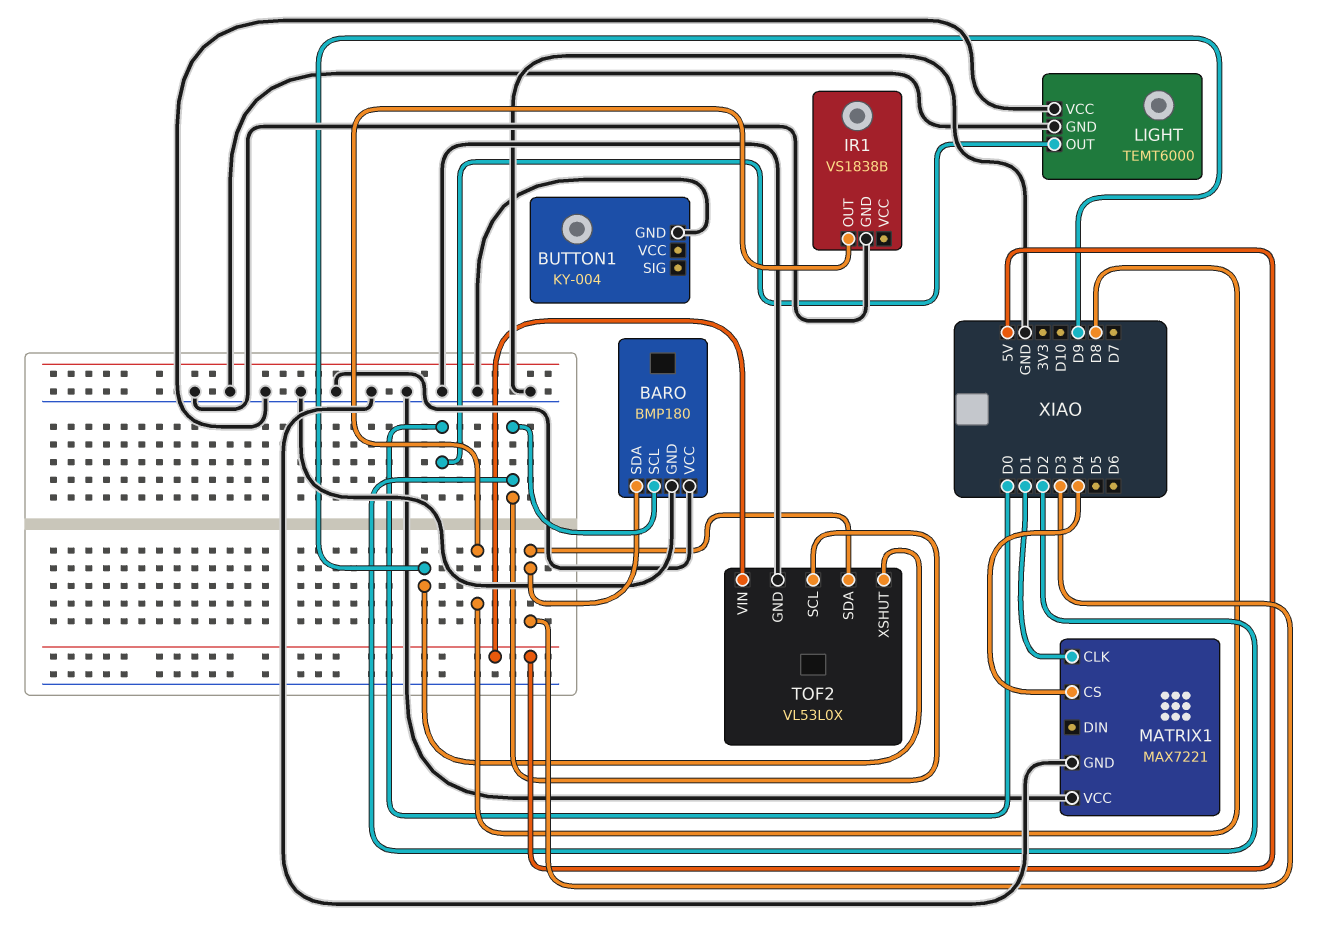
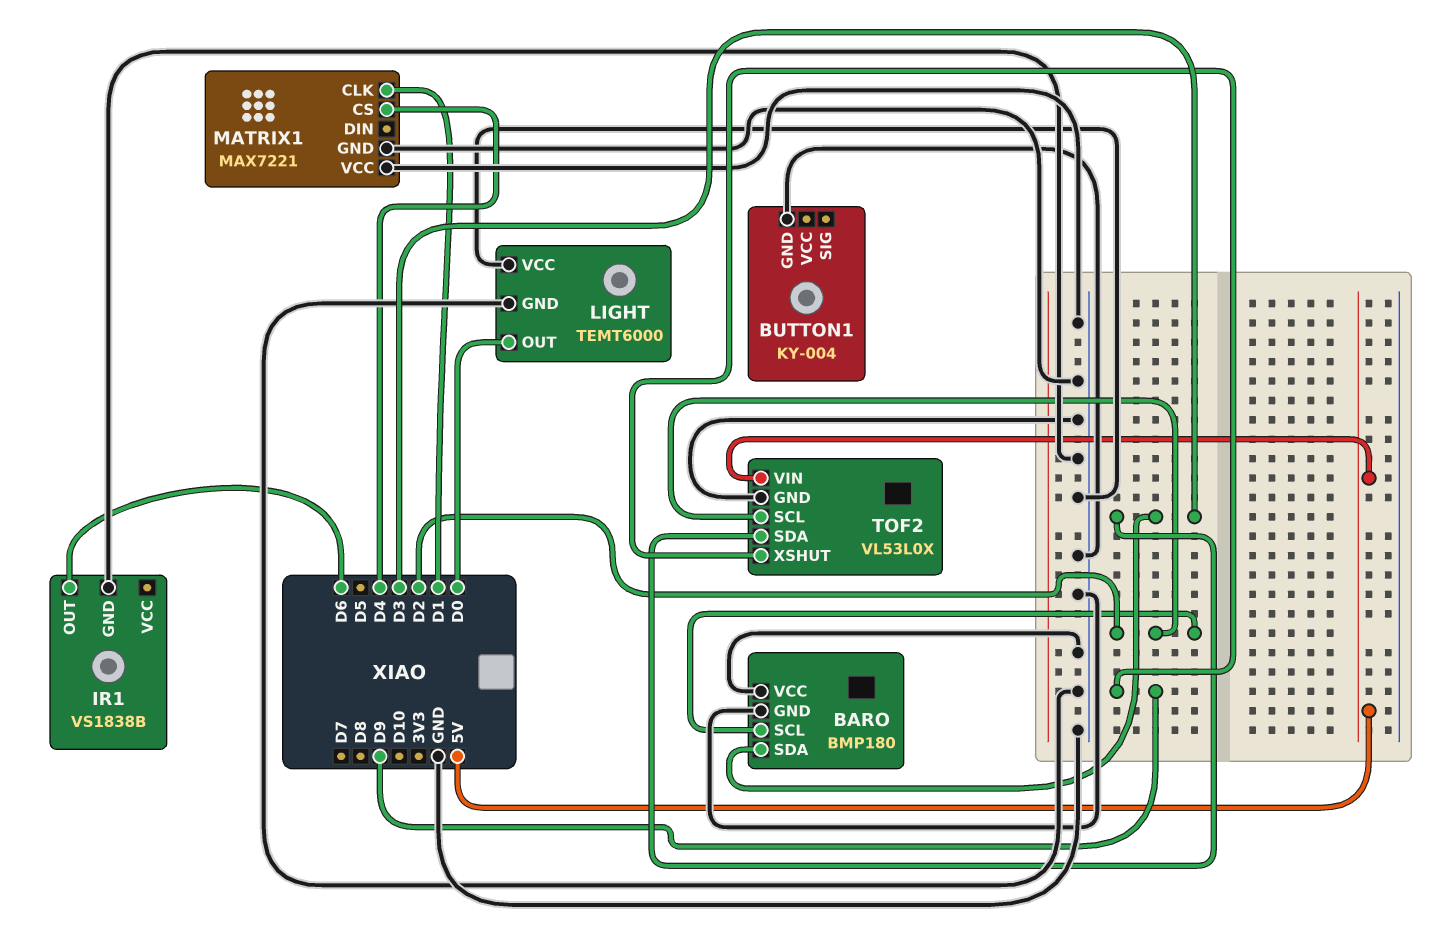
IR1 pin OUT: D8 -> D6

